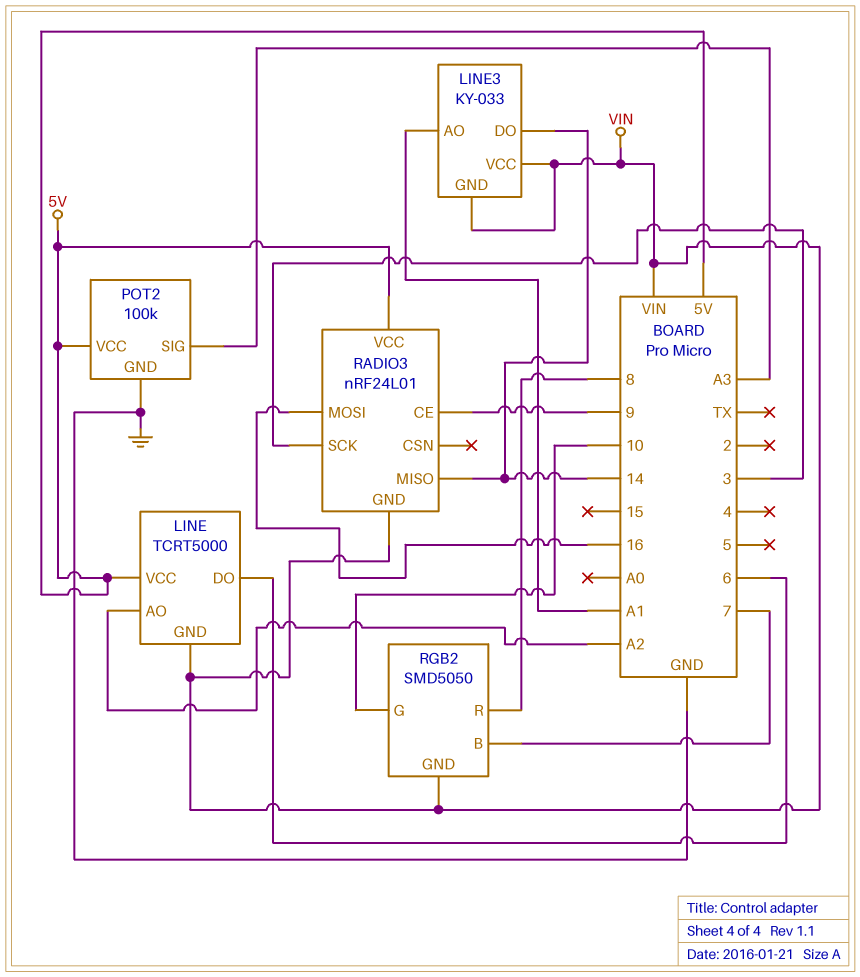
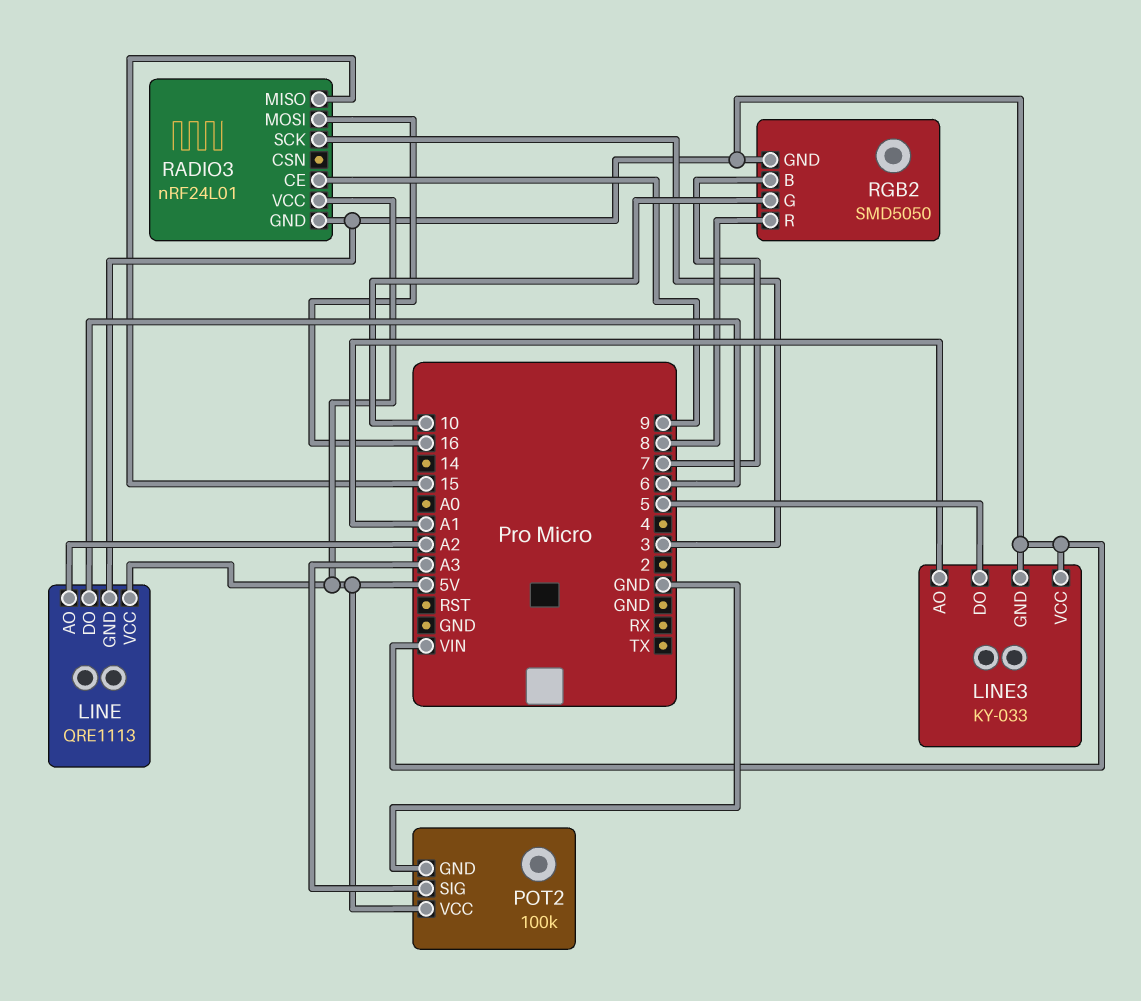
LINE: TCRT5000 -> QRE1113
LINE3 pin DO: 14 -> 5
RADIO3 pin MISO: 14 -> 15

